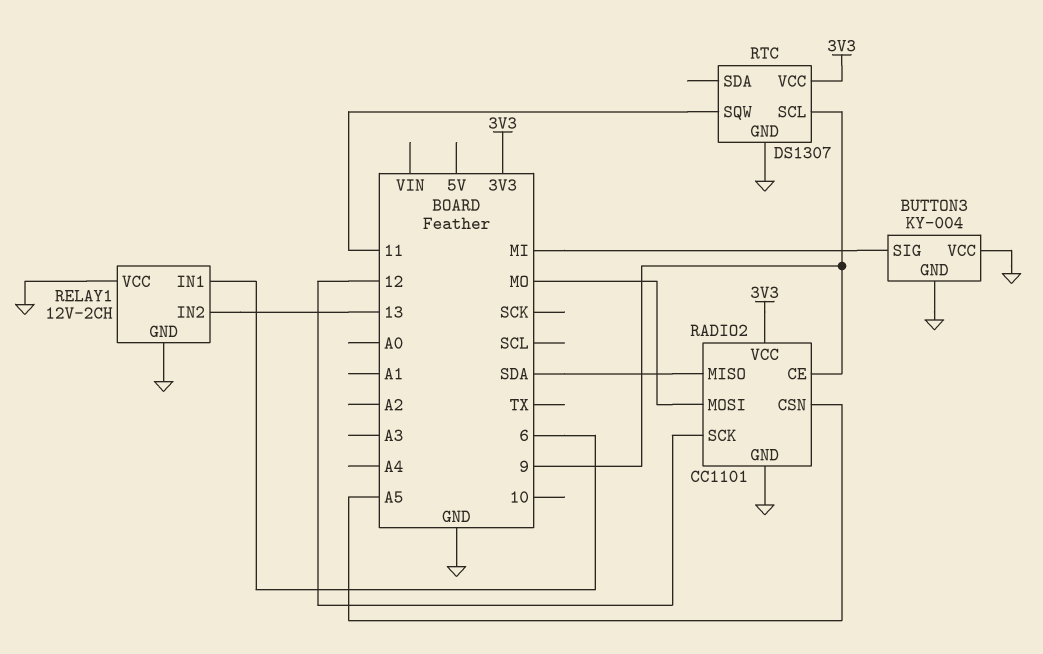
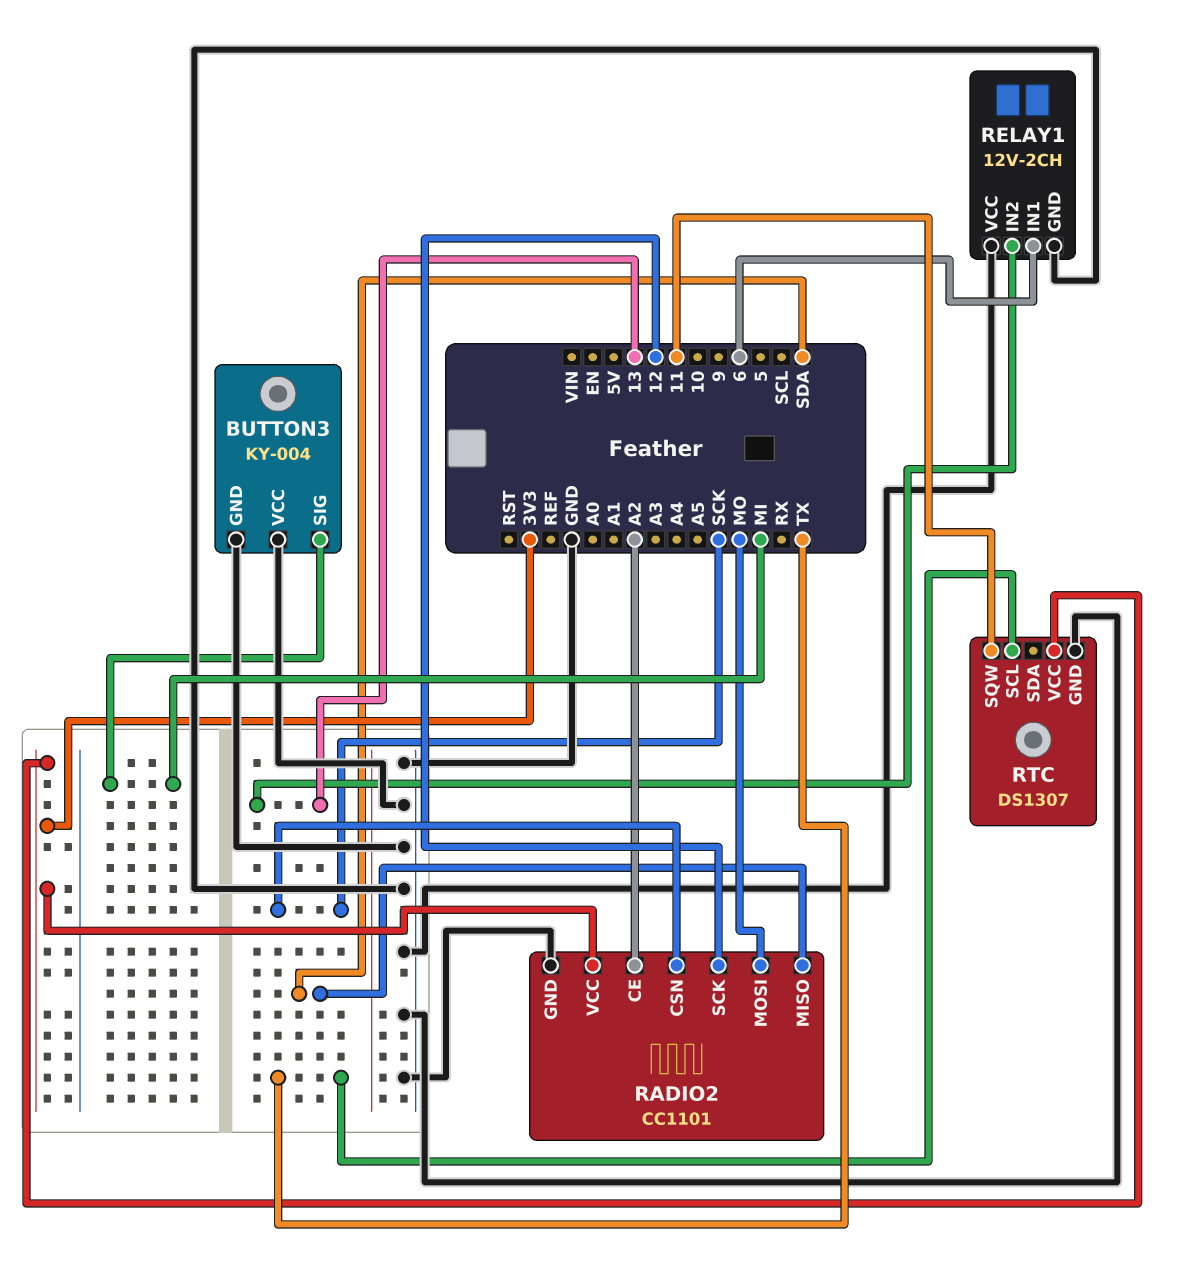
RADIO2 pin CE: 9 -> A2
RADIO2 pin CSN: A5 -> SCK
RTC pin SCL: 9 -> TX

